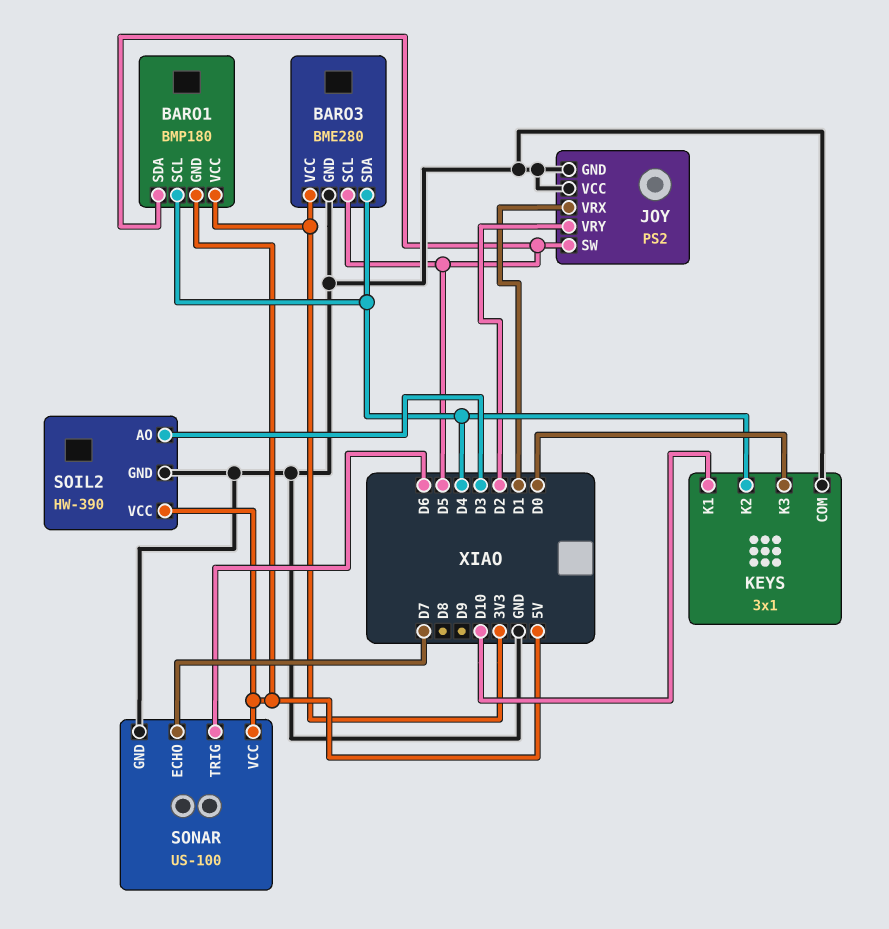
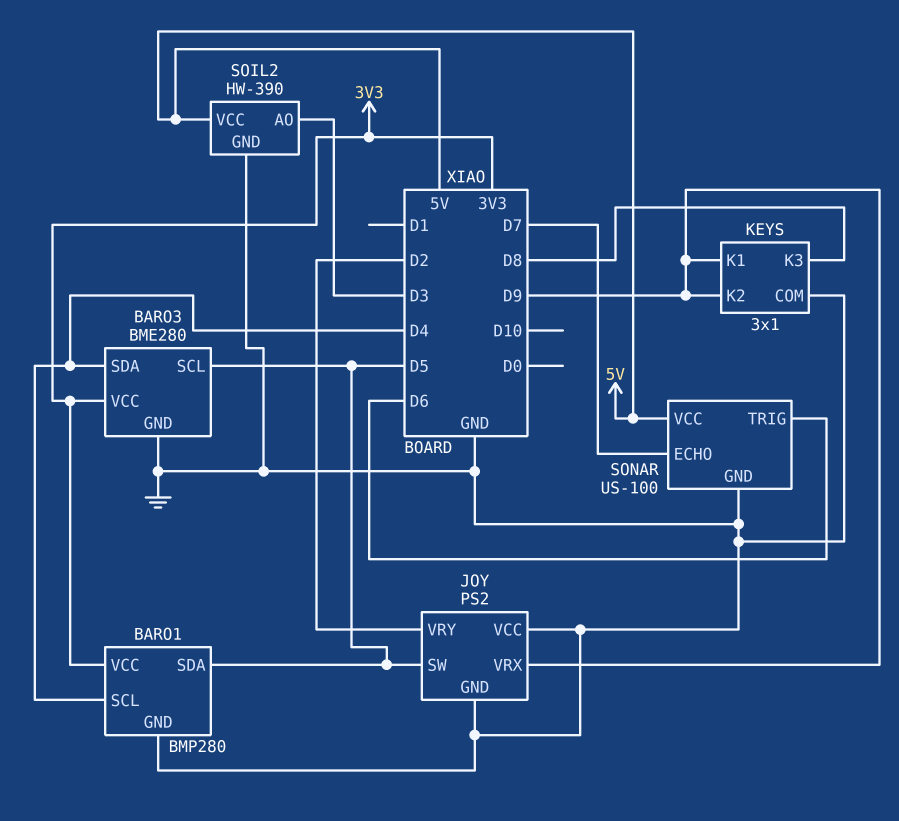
BARO1: BMP180 -> BMP280
BARO1 pin GND: 5V -> GND
JOY pin VRX: D1 -> D9
KEYS pin K1: D10 -> D9
KEYS pin K2: D4 -> D9
KEYS pin K3: D0 -> D8

